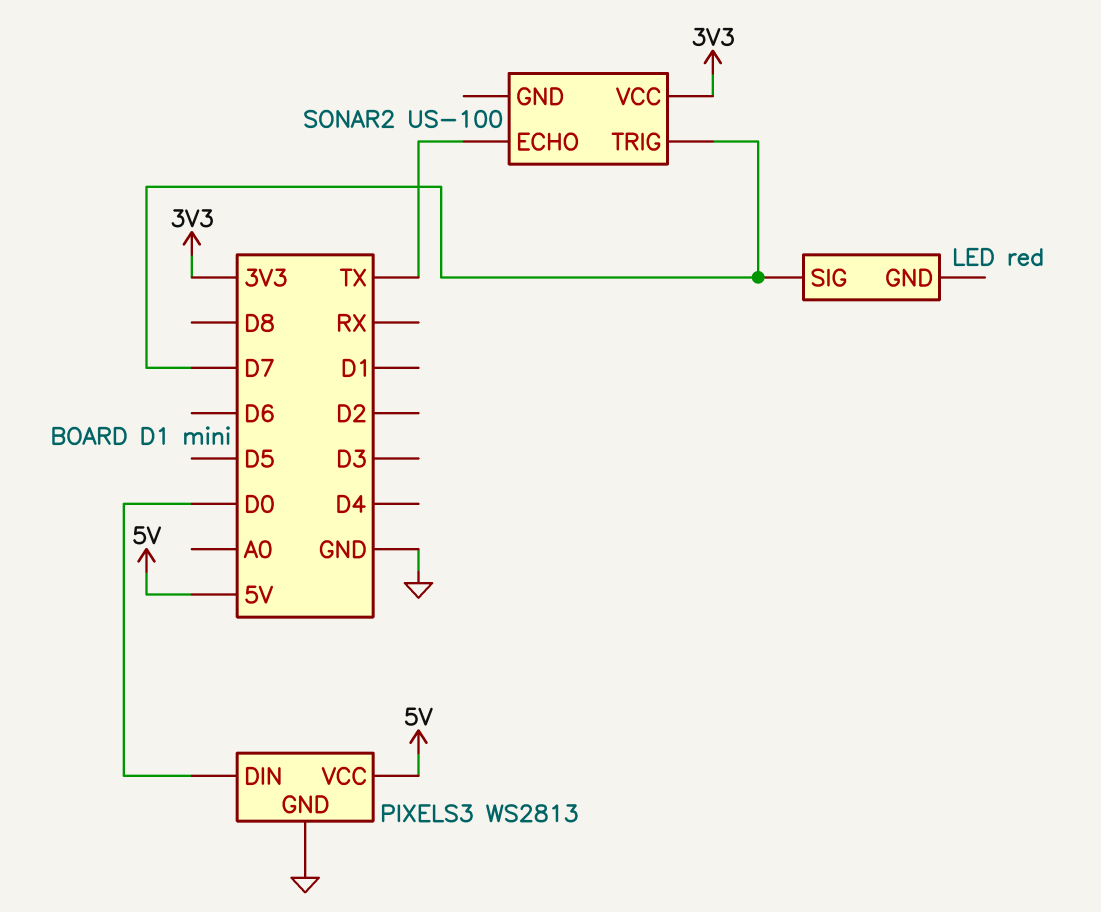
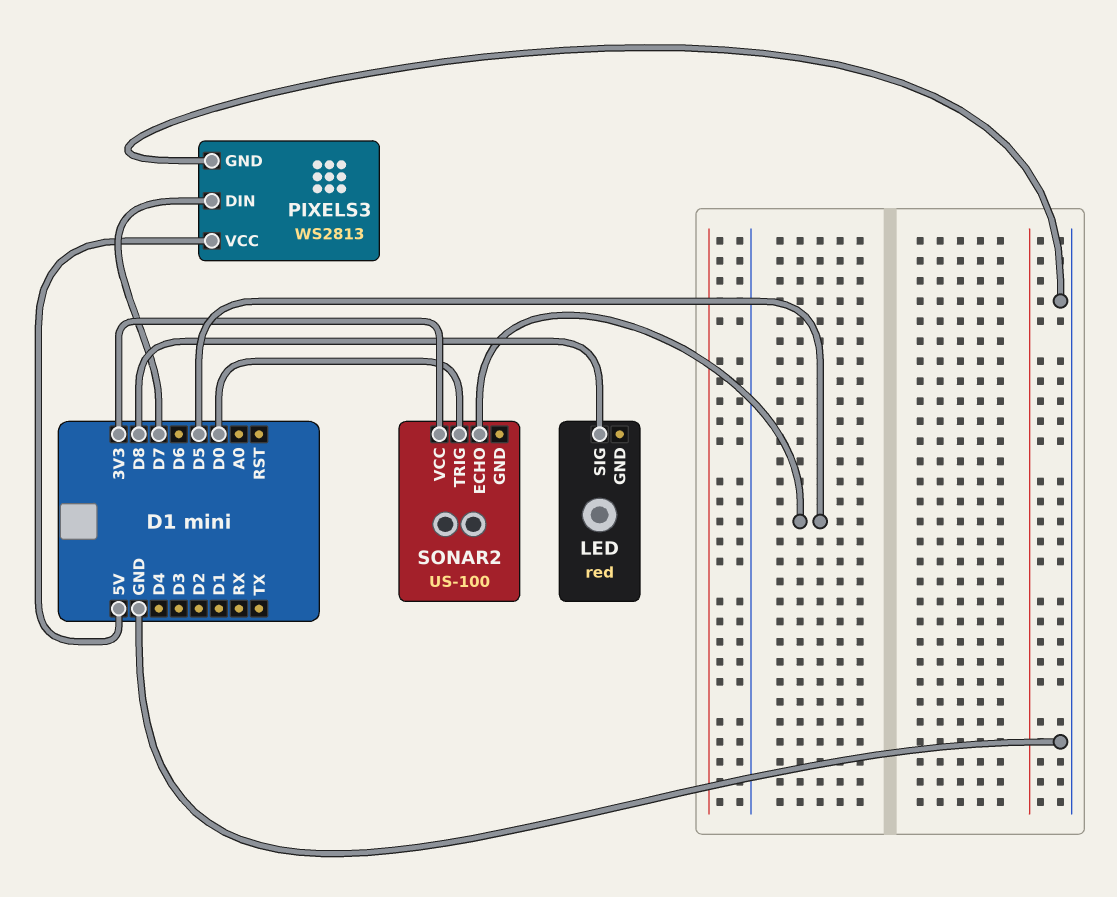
LED pin SIG: D7 -> D8
PIXELS3 pin DIN: D0 -> D7
SONAR2 pin ECHO: TX -> D5
SONAR2 pin TRIG: D7 -> D0

